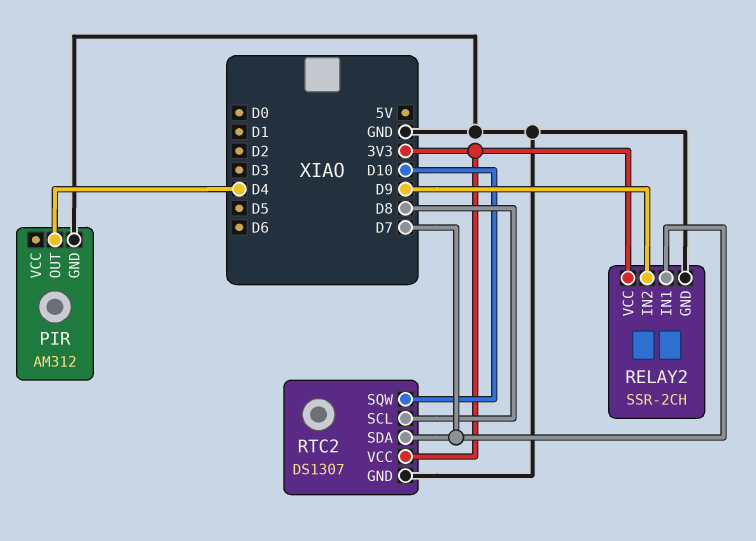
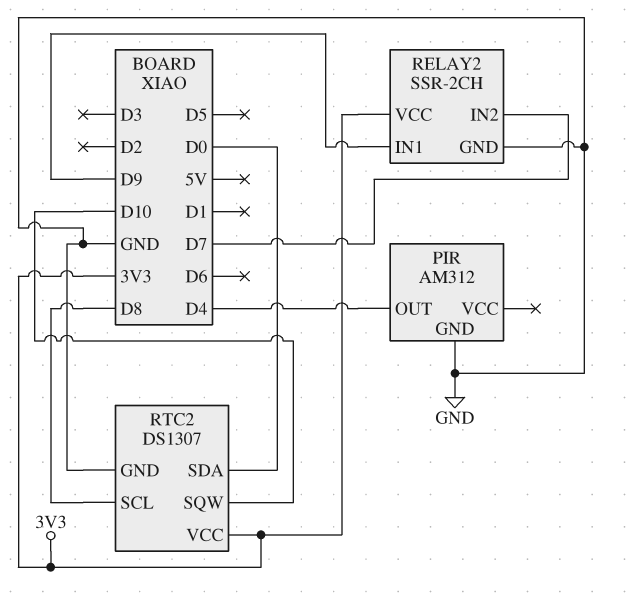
RELAY2 pin IN1: D7 -> D9
RELAY2 pin IN2: D9 -> D7
RTC2 pin SDA: D7 -> D0

